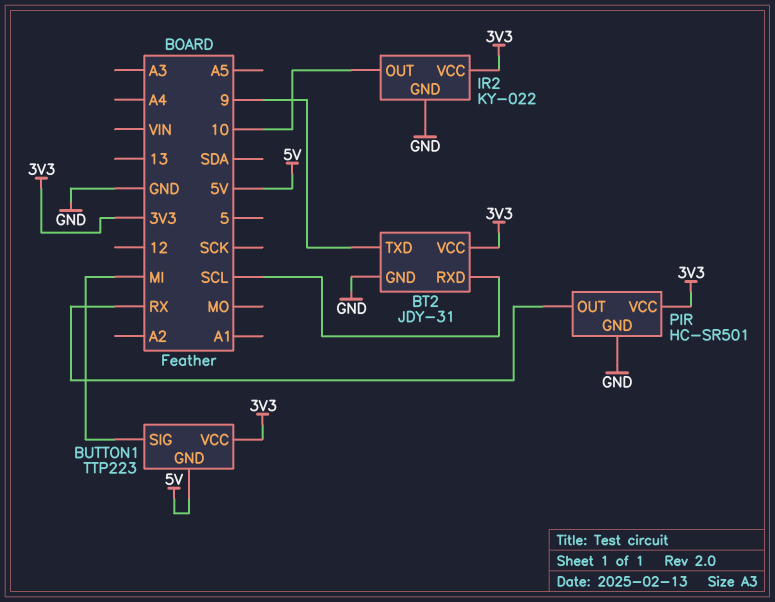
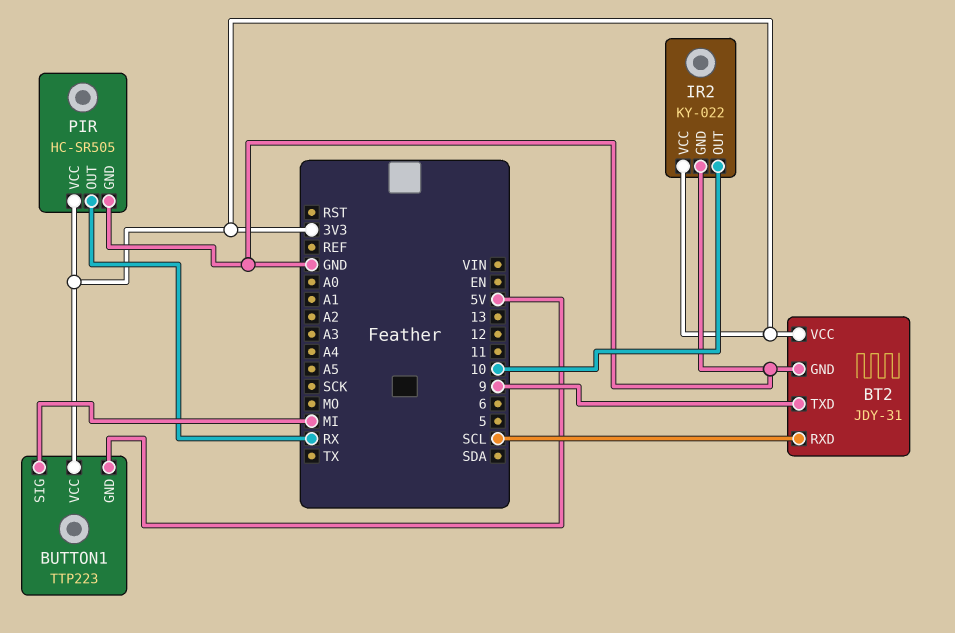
PIR: HC-SR501 -> HC-SR505

